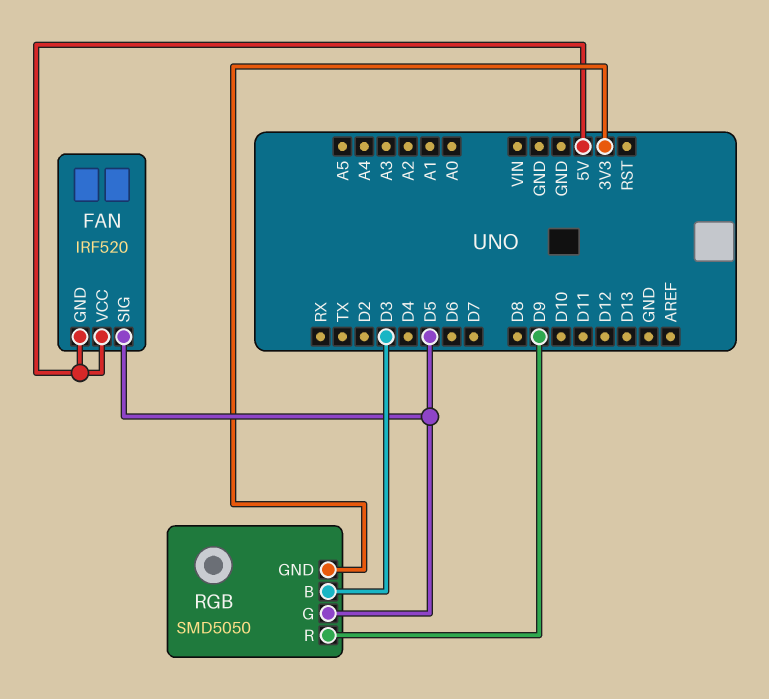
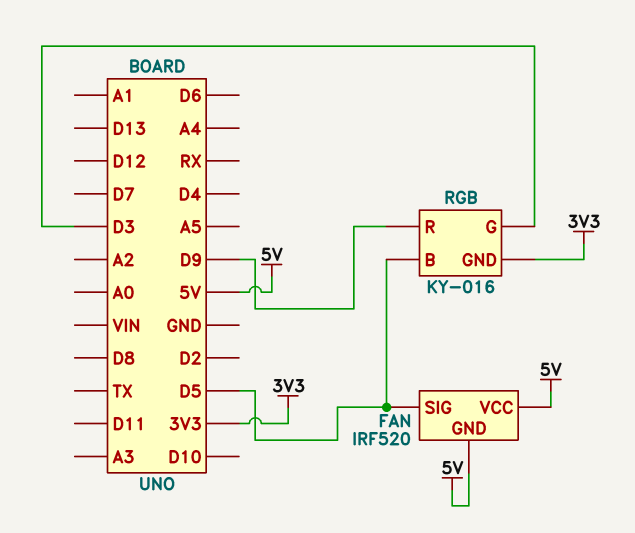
RGB: SMD5050 -> KY-016
RGB pin B: D3 -> D5
RGB pin G: D5 -> D3

